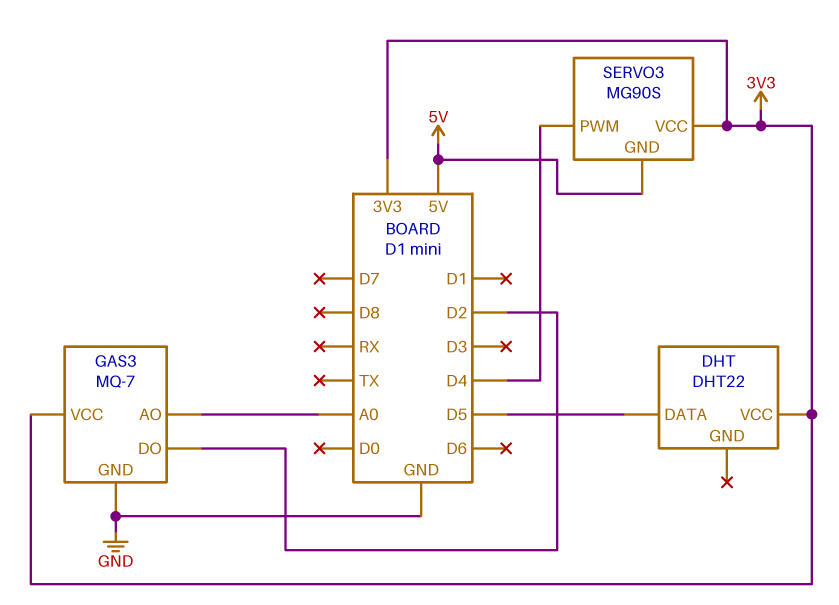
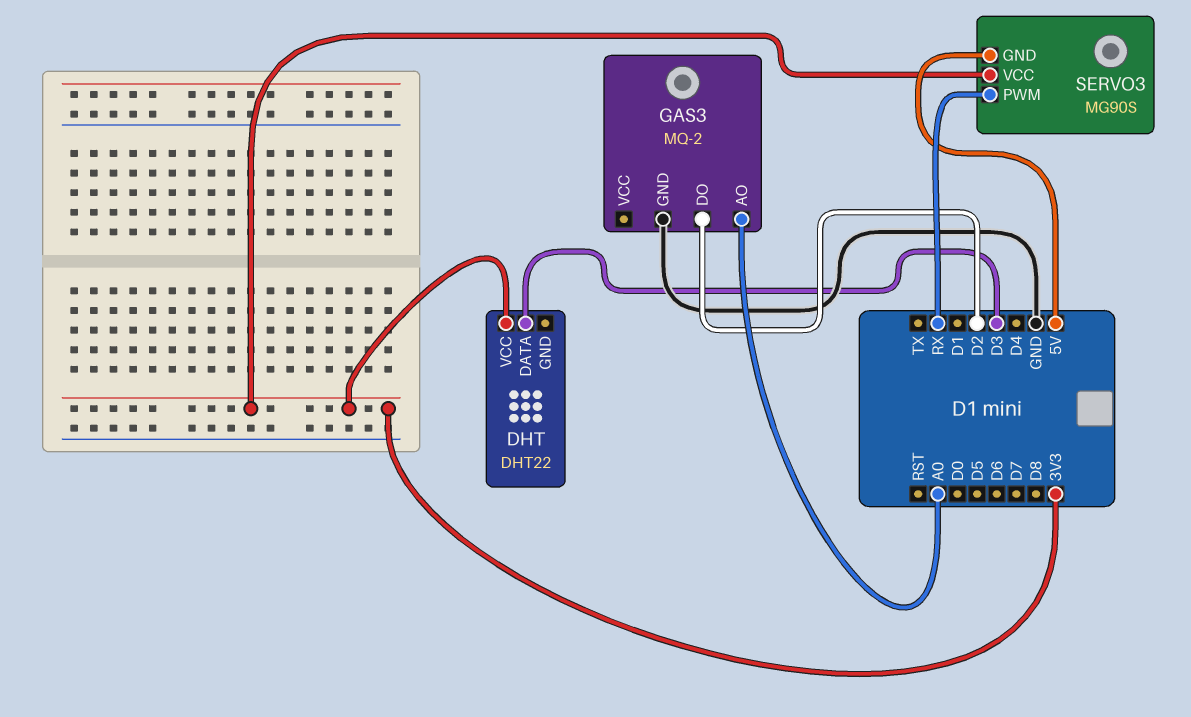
DHT pin DATA: D5 -> D3
GAS3: MQ-7 -> MQ-2
GAS3 pin VCC: 3V3 -> none
SERVO3 pin PWM: D4 -> RX

